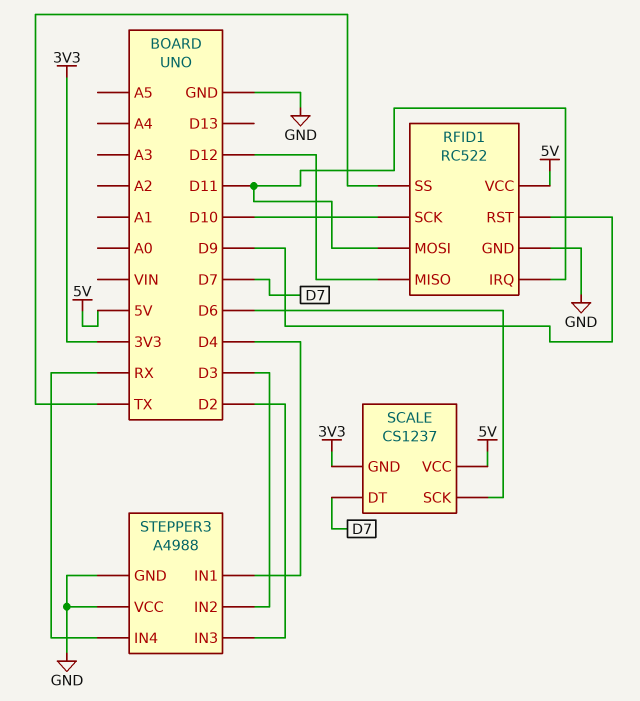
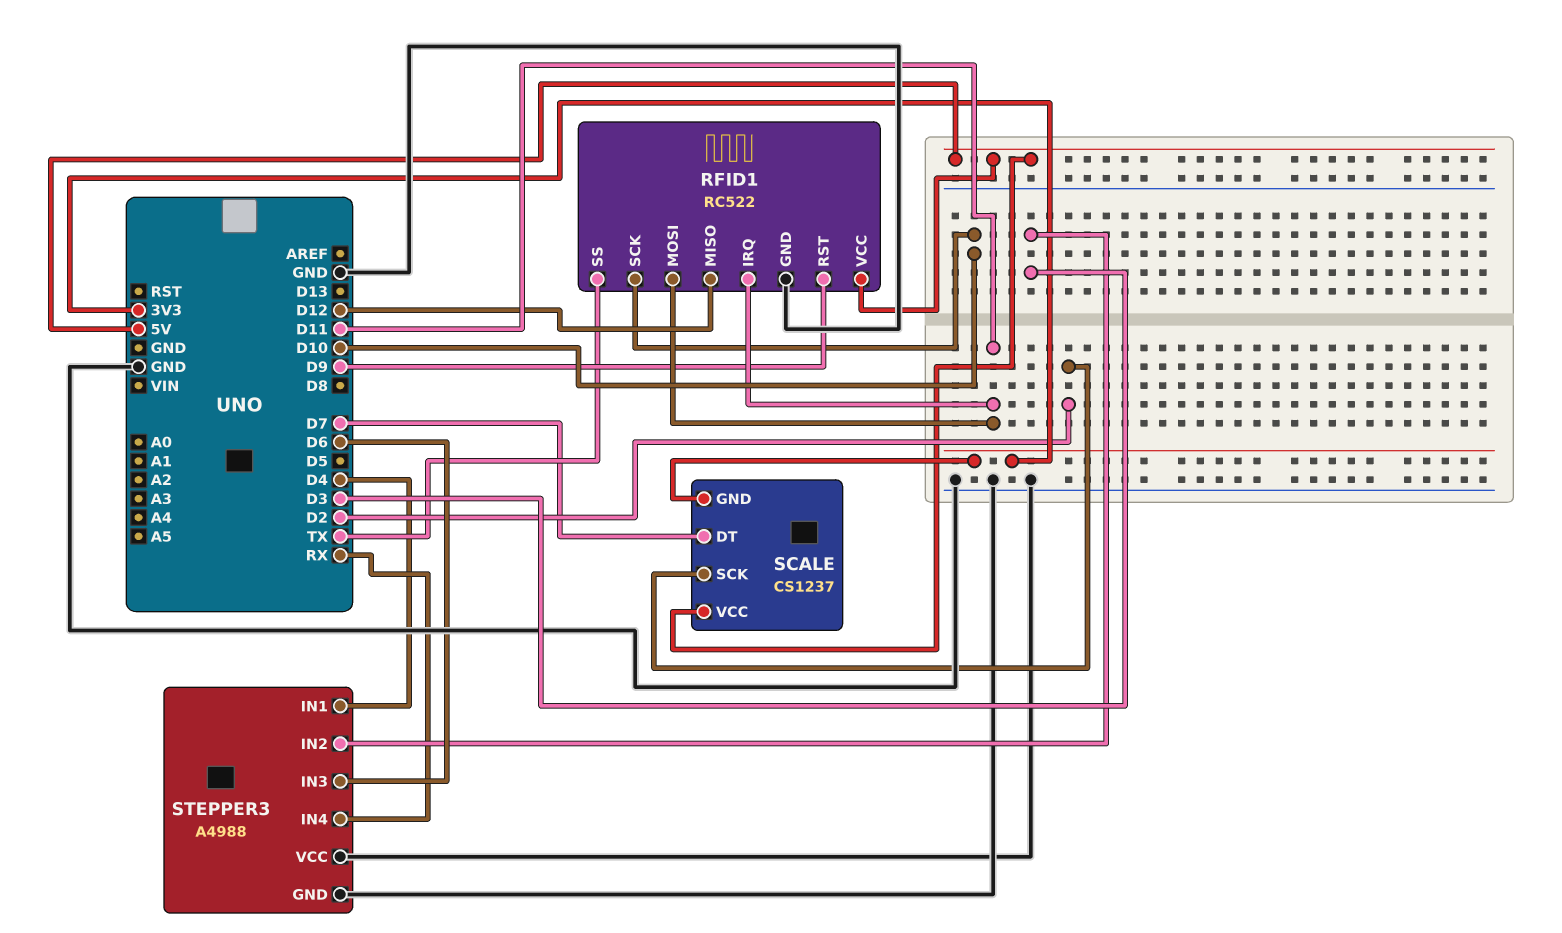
SCALE pin SCK: D6 -> D2
STEPPER3 pin IN3: D2 -> D6

